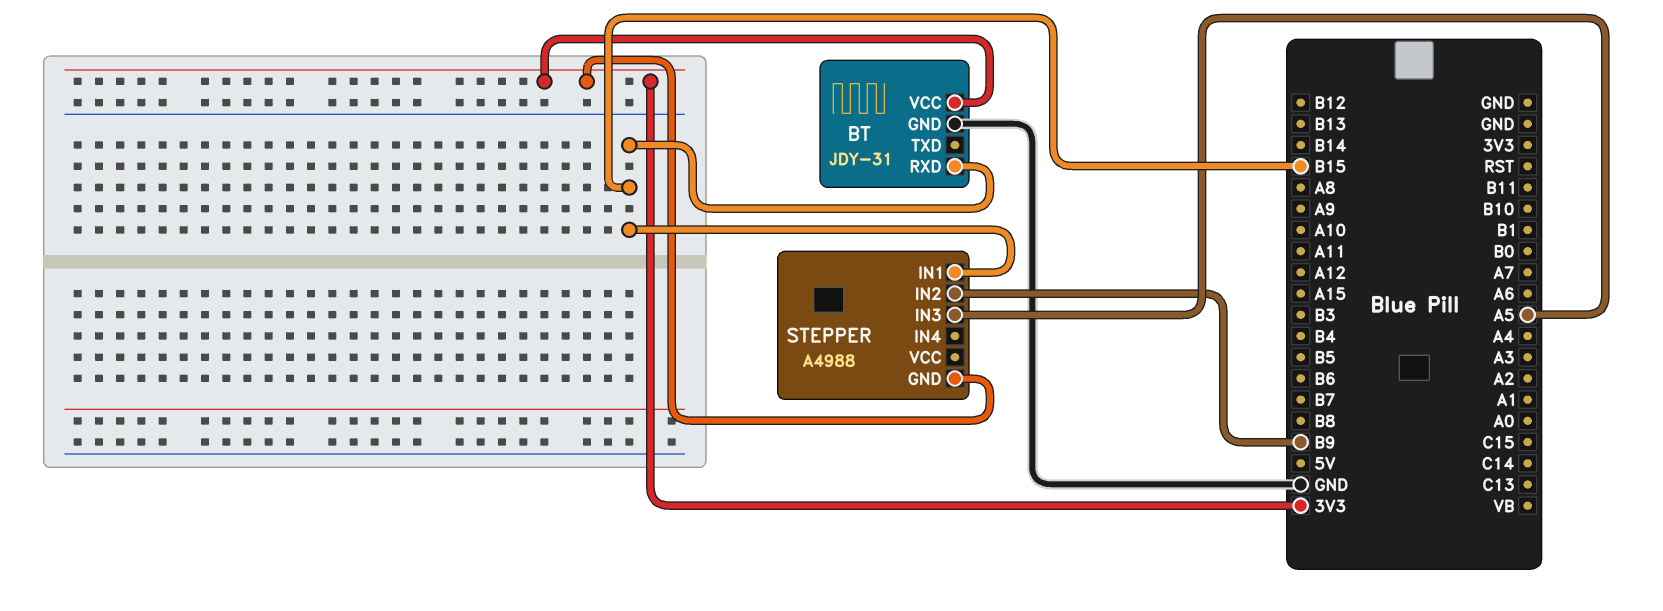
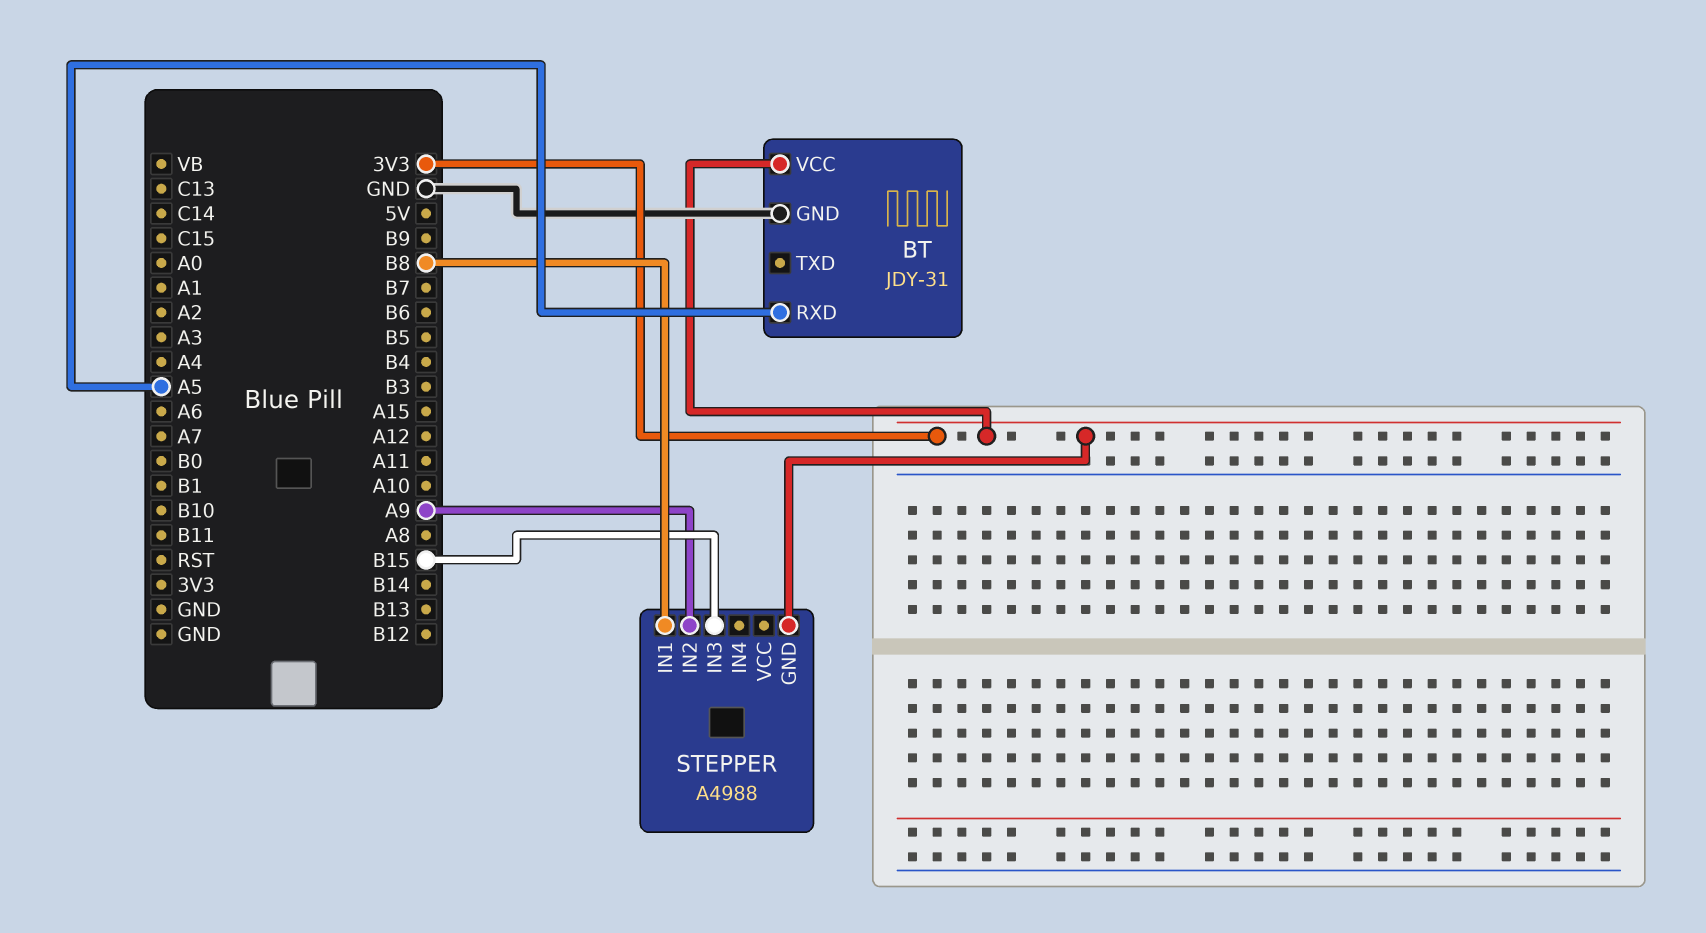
BT pin RXD: B15 -> A5
STEPPER pin IN1: B15 -> B8
STEPPER pin IN2: B9 -> A9
STEPPER pin IN3: A5 -> B15

